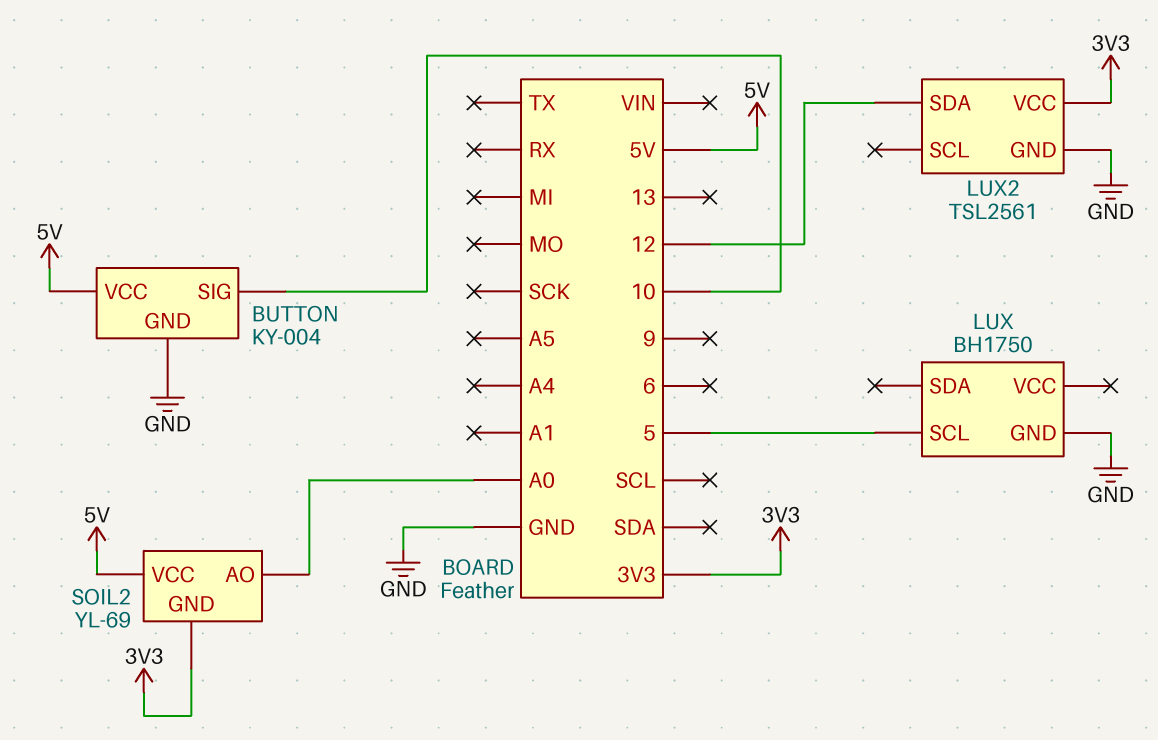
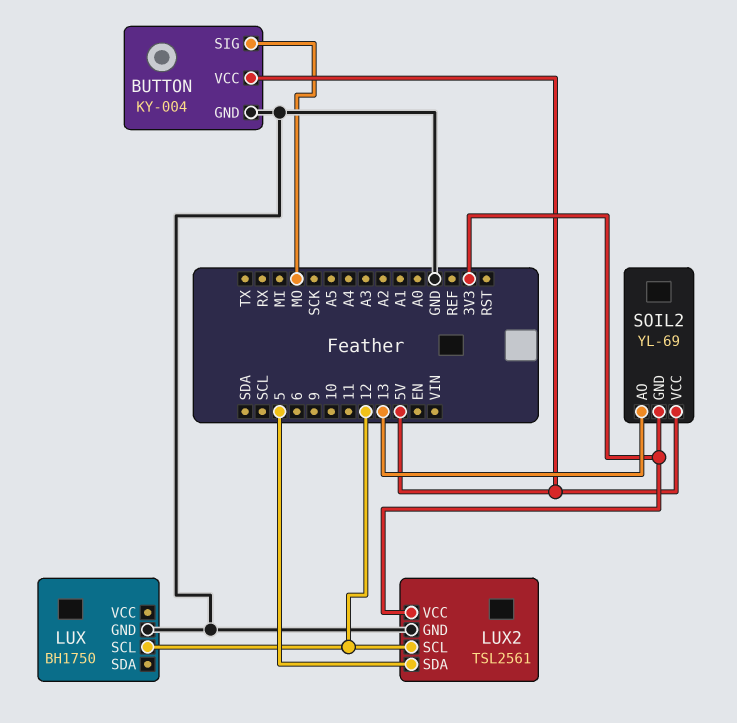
BUTTON pin SIG: 10 -> MO
LUX pin SCL: 5 -> 12
LUX2 pin SCL: none -> 12
LUX2 pin SDA: 12 -> 5
SOIL2 pin AO: A0 -> 13

